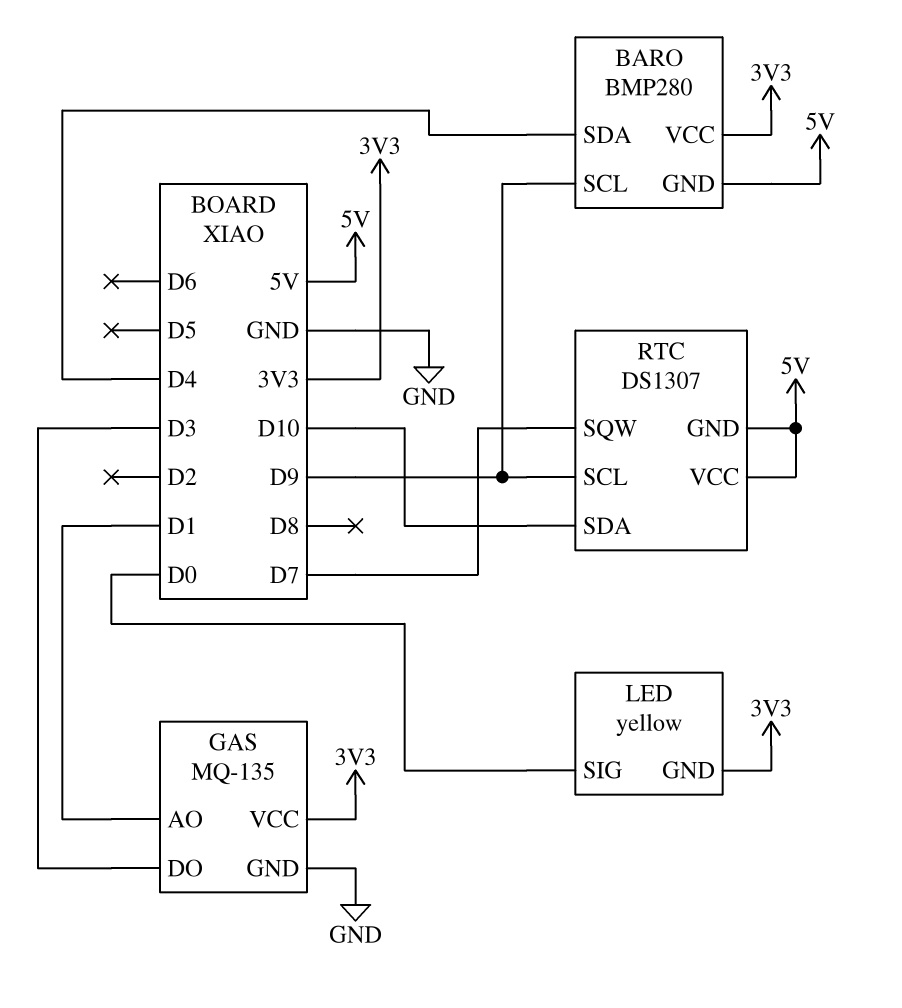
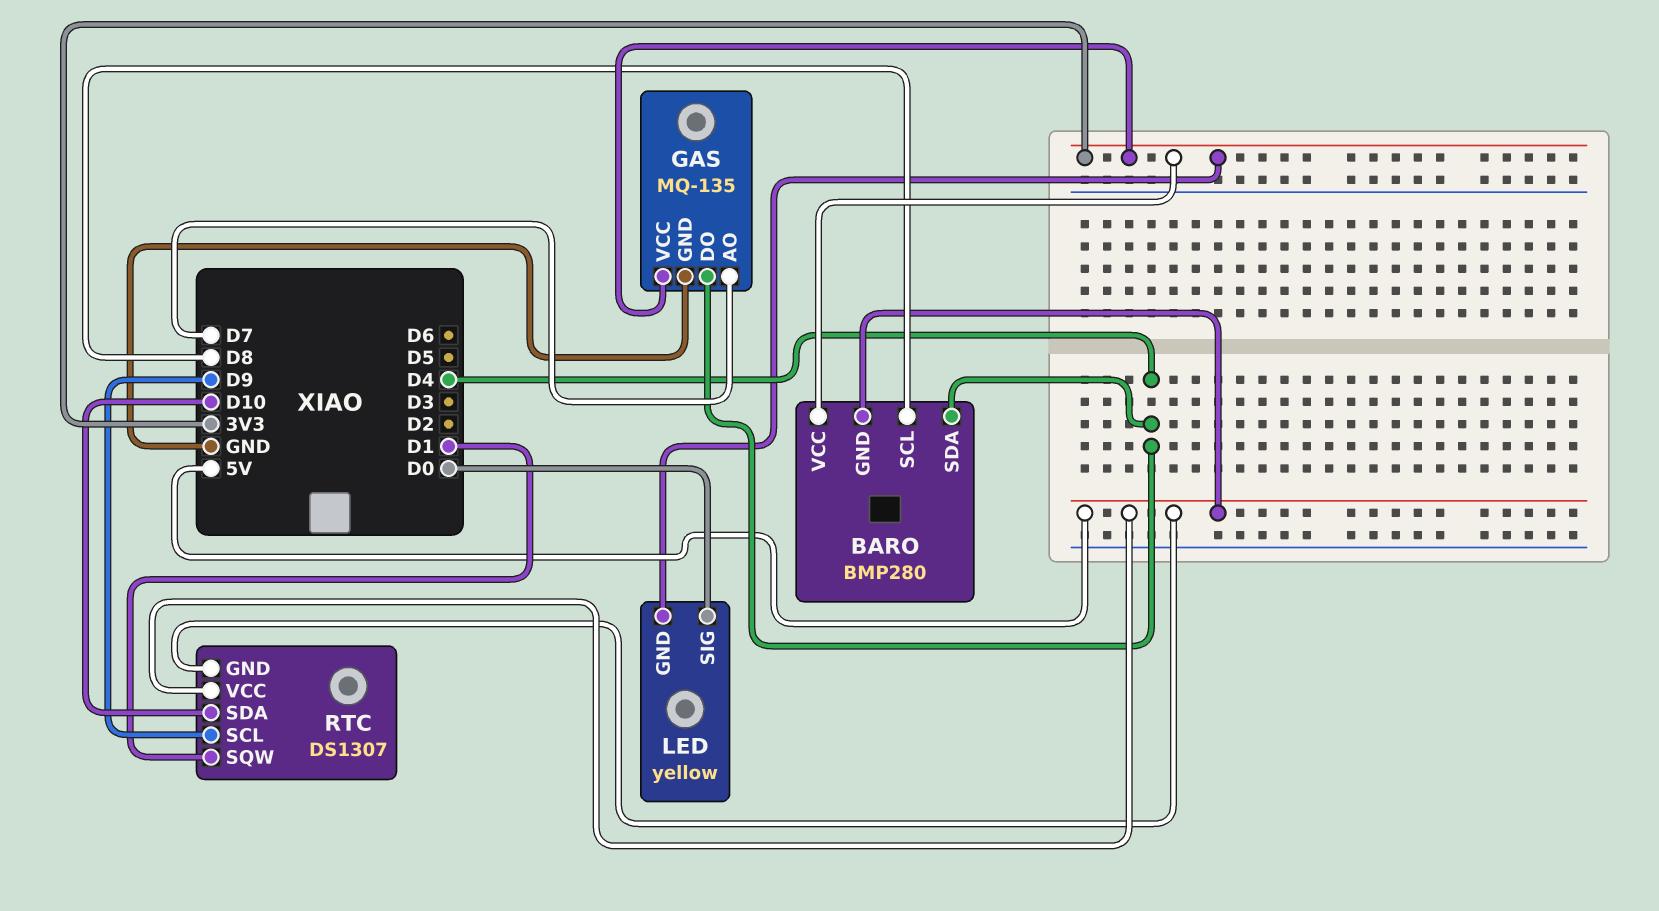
BARO pin SCL: D9 -> D8
GAS pin AO: D1 -> D7
GAS pin DO: D3 -> D4
RTC pin SQW: D7 -> D1

